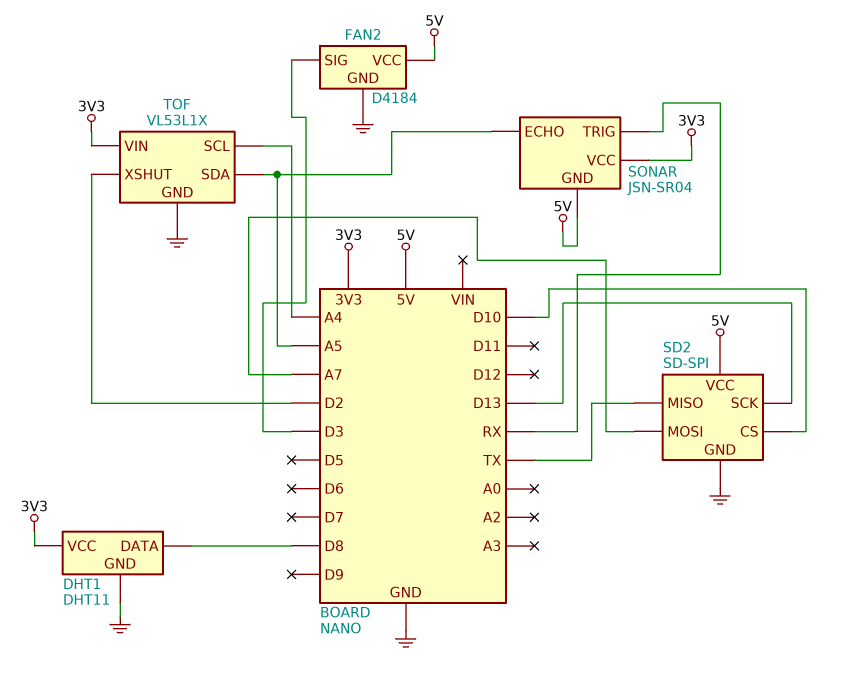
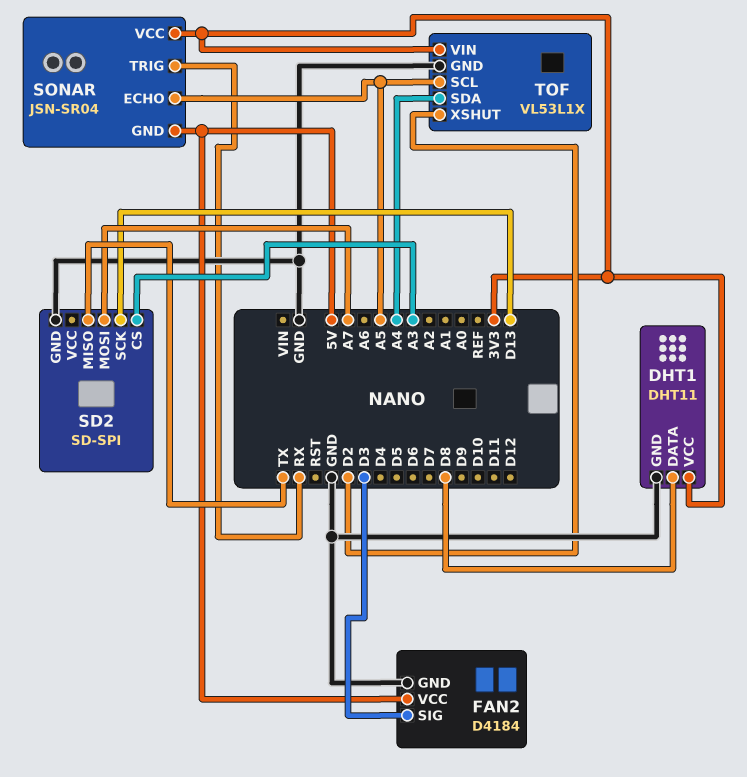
SD2 pin CS: D10 -> A3
SD2 pin VCC: 5V -> none
TOF pin SCL: A4 -> A5
TOF pin SDA: A5 -> A4

